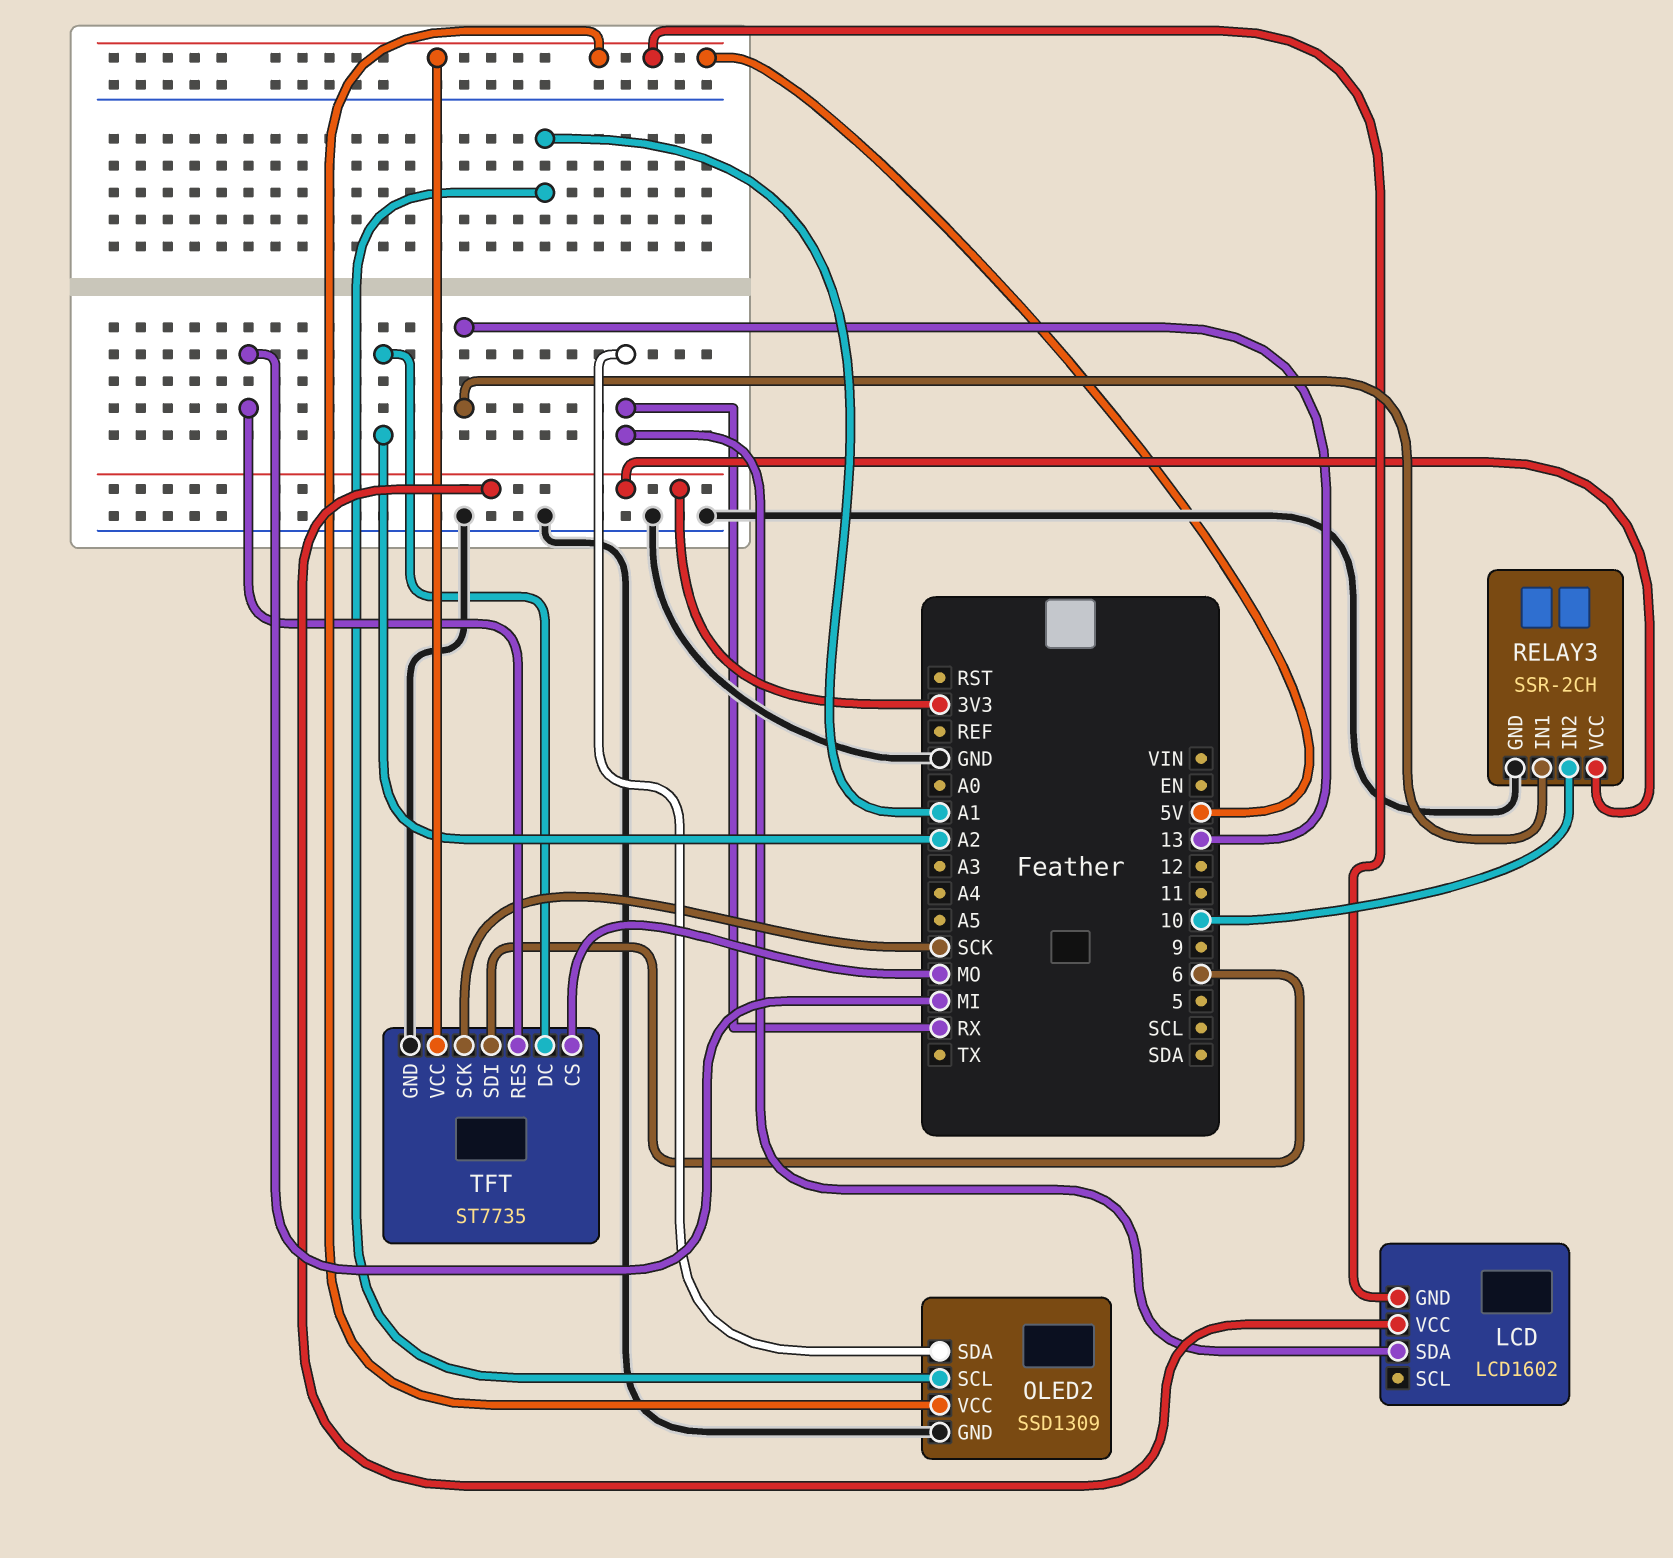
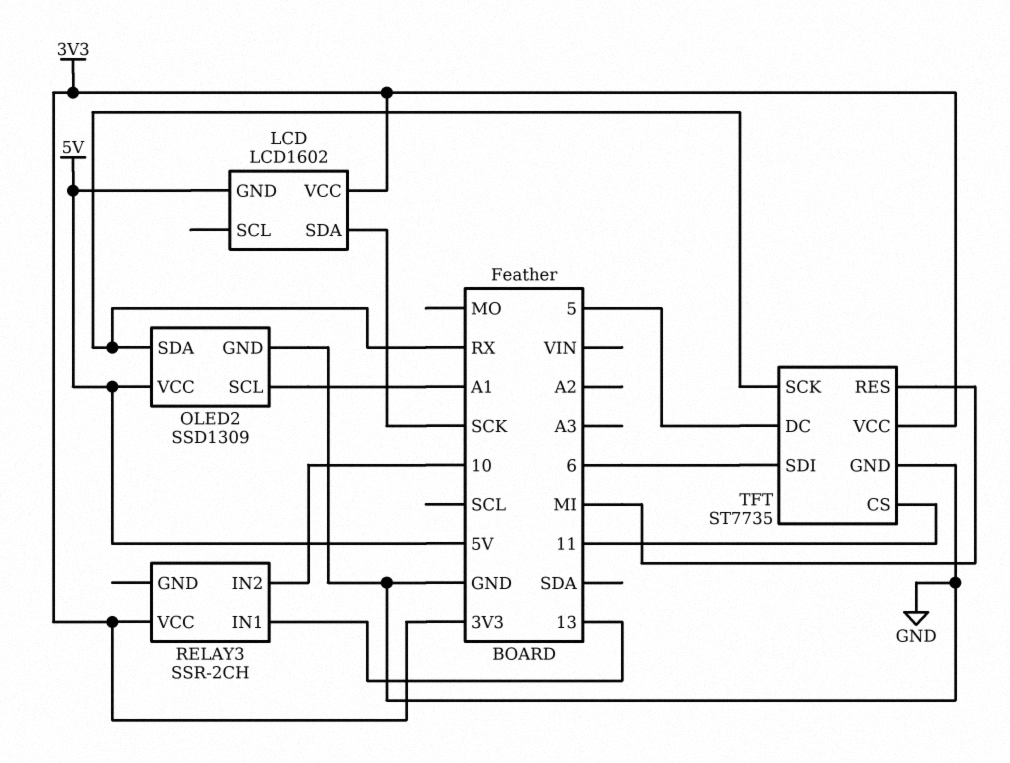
LCD pin SDA: RX -> SCK
RELAY3 pin GND: GND -> none
TFT pin CS: MO -> 11
TFT pin DC: A2 -> 5
TFT pin SCK: SCK -> RX
TFT pin VCC: 5V -> 3V3

